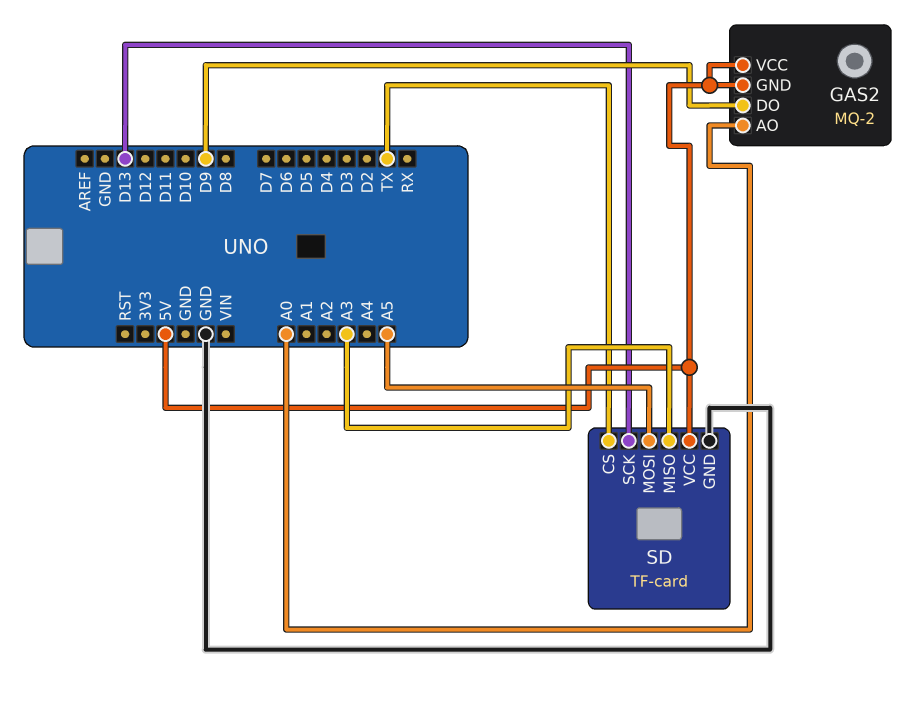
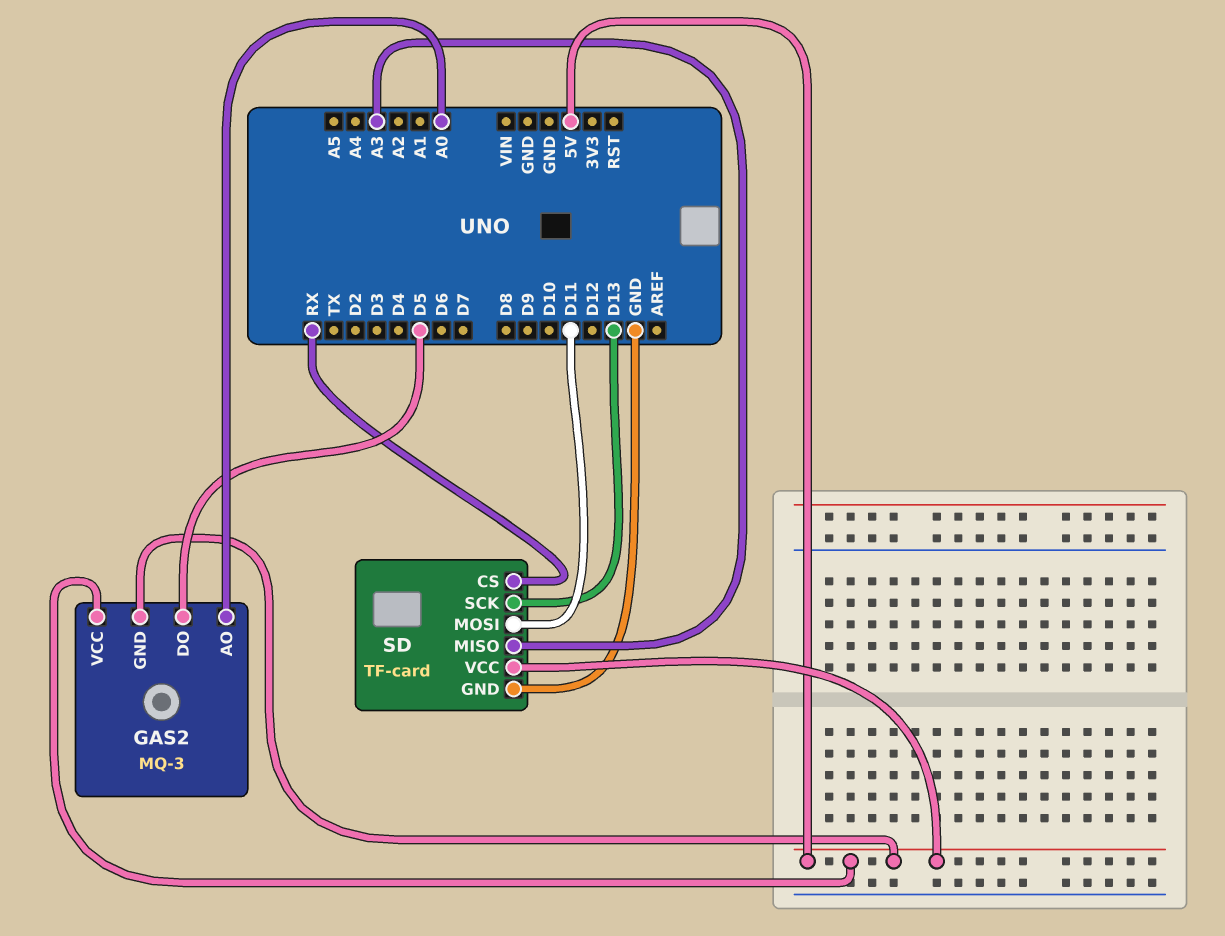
GAS2: MQ-2 -> MQ-3
GAS2 pin DO: D9 -> D5
SD pin CS: TX -> RX
SD pin MOSI: A5 -> D11

